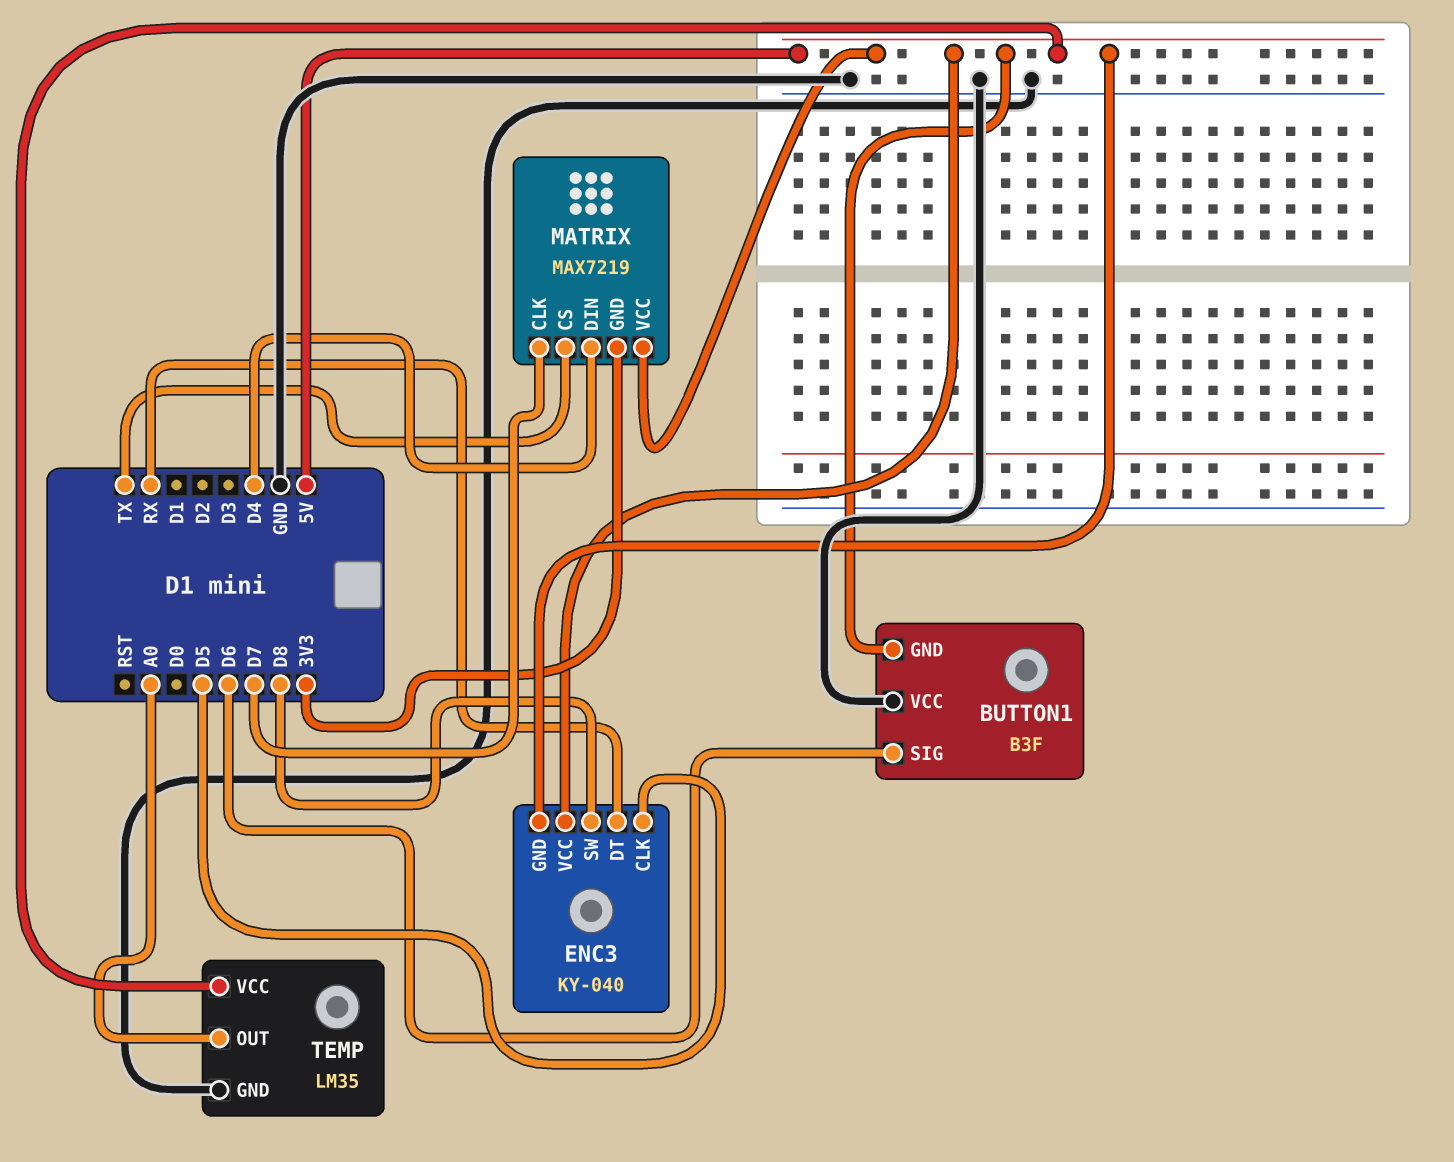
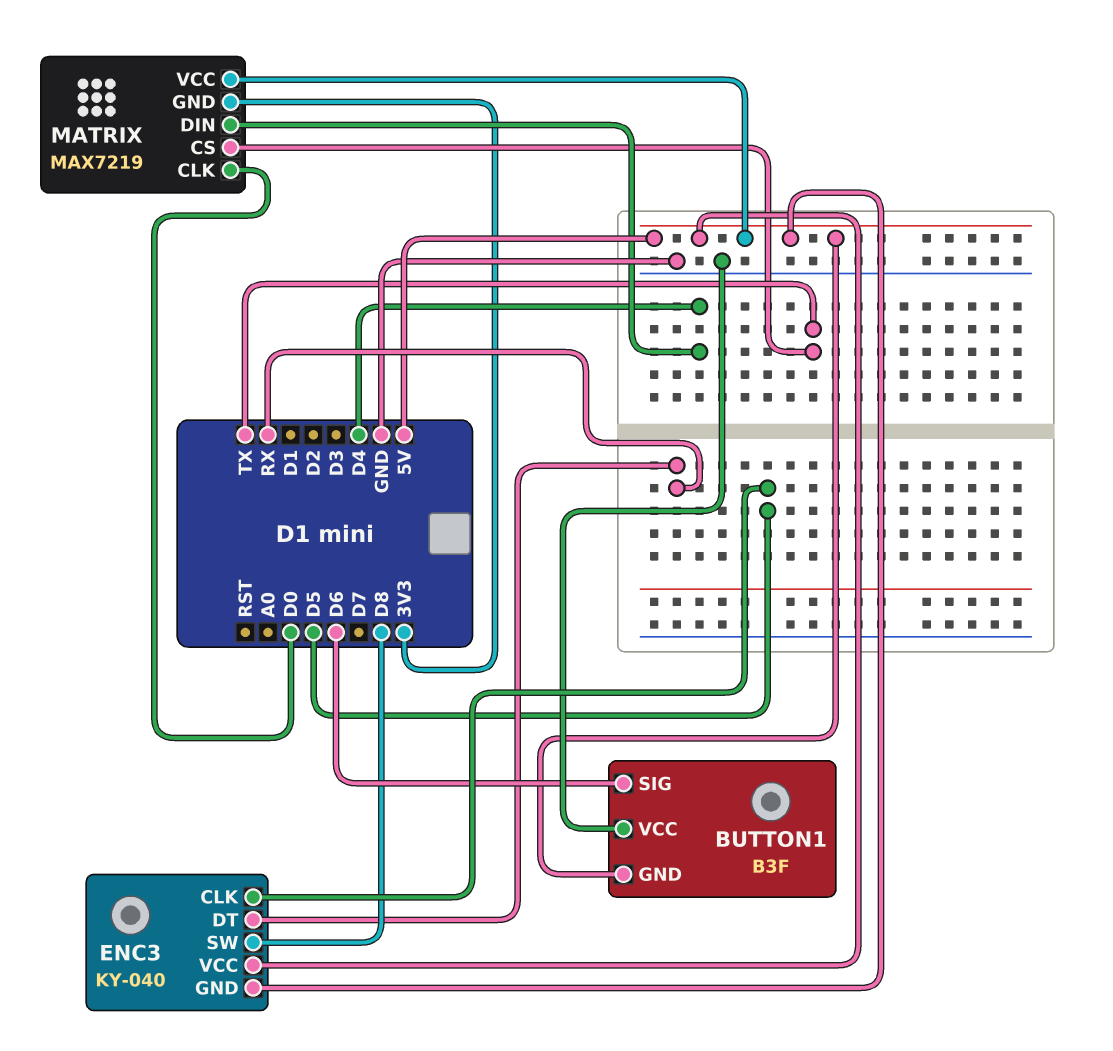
MATRIX pin CLK: D7 -> D0
TEMP: LM35 -> none
TEMP pin GND: GND -> none
TEMP pin OUT: A0 -> none
TEMP pin VCC: 5V -> none

